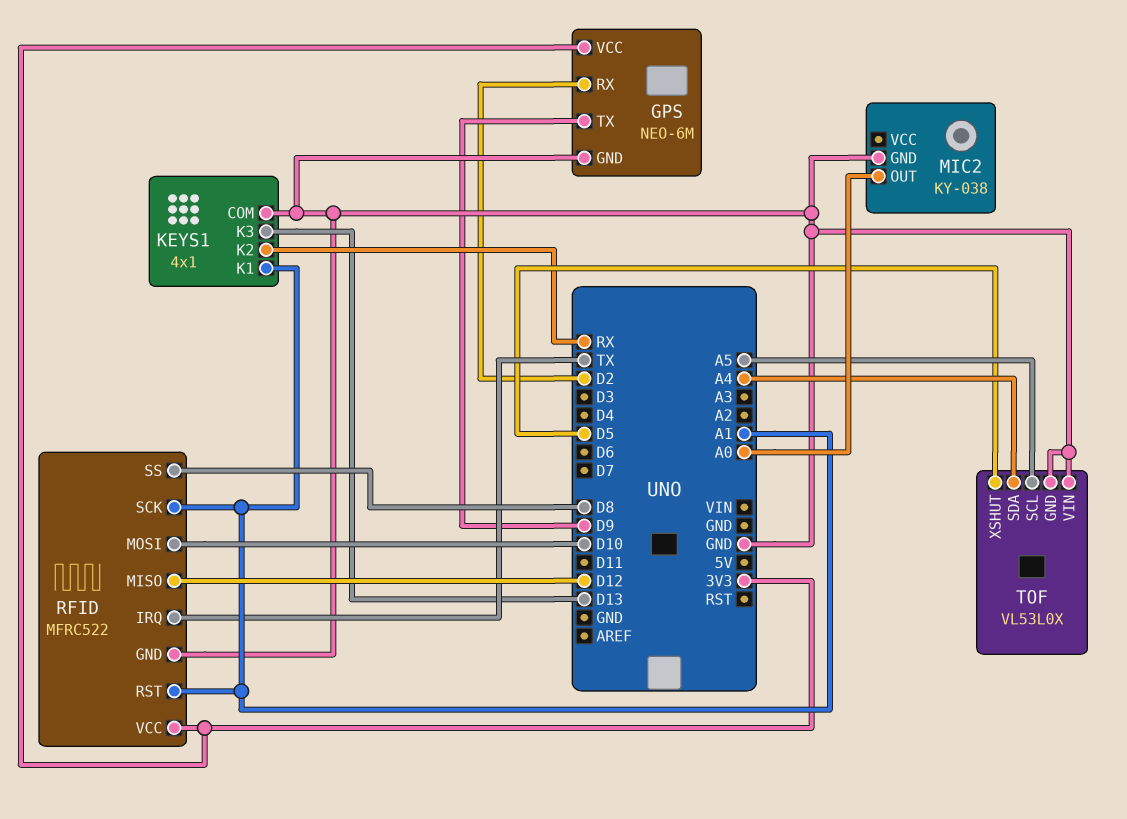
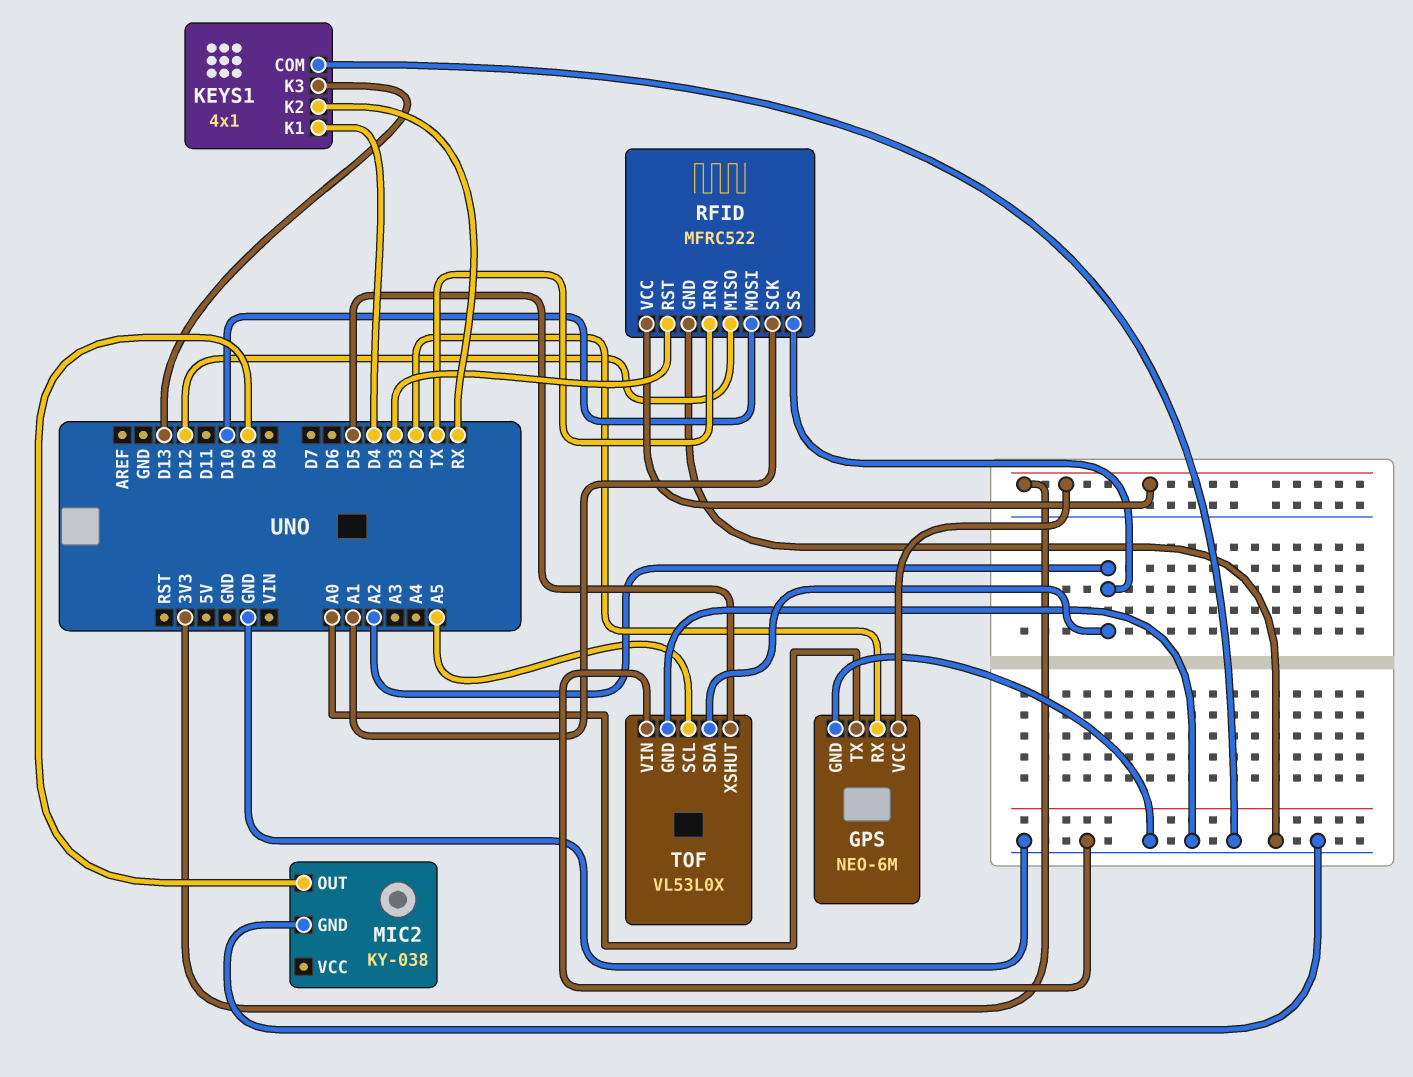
GPS pin TX: D9 -> A0
KEYS1 pin K1: A1 -> D4
MIC2 pin OUT: A0 -> D9
RFID pin RST: A1 -> D3
RFID pin SS: D8 -> A2
TOF pin SDA: A4 -> A2

